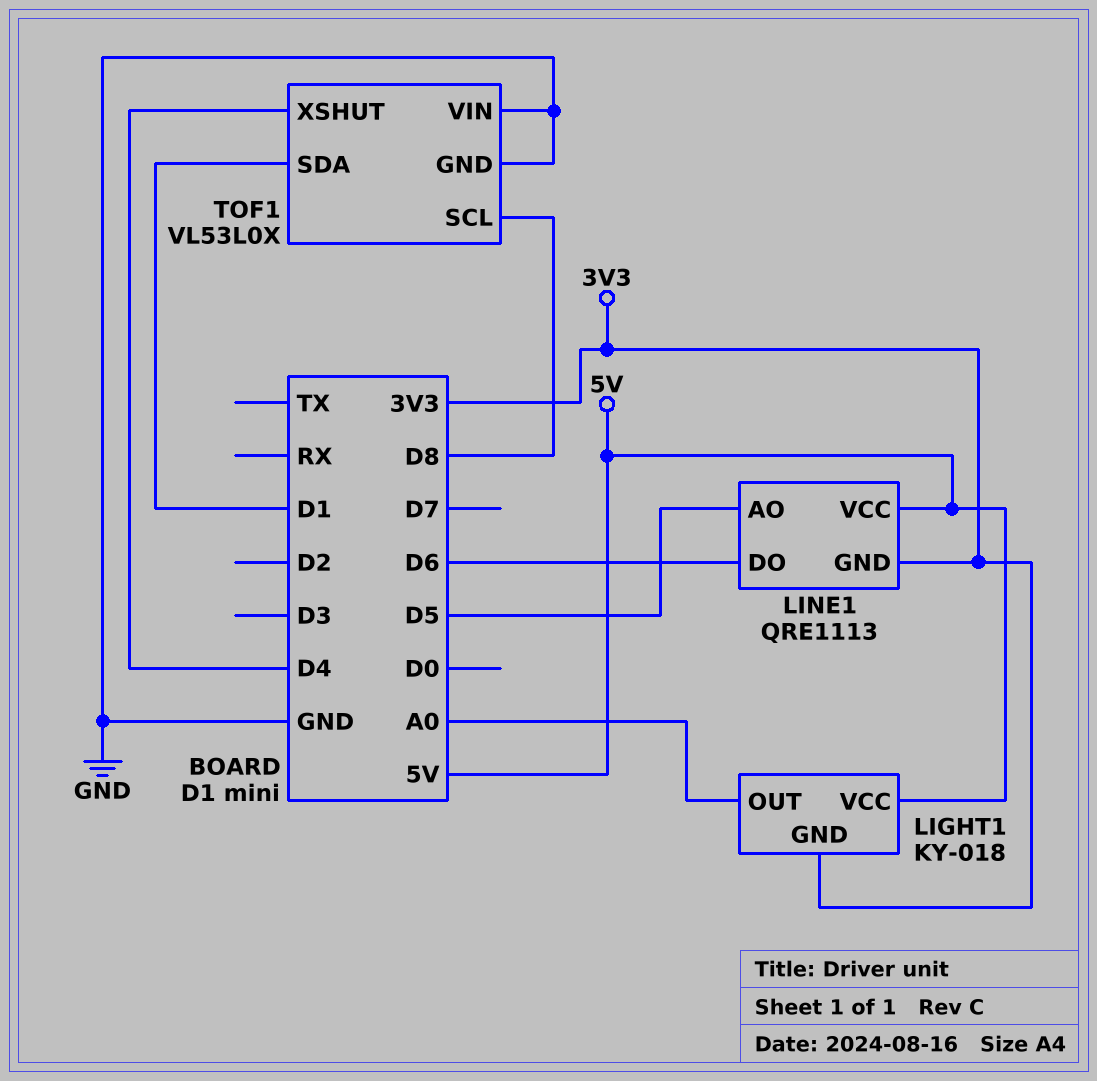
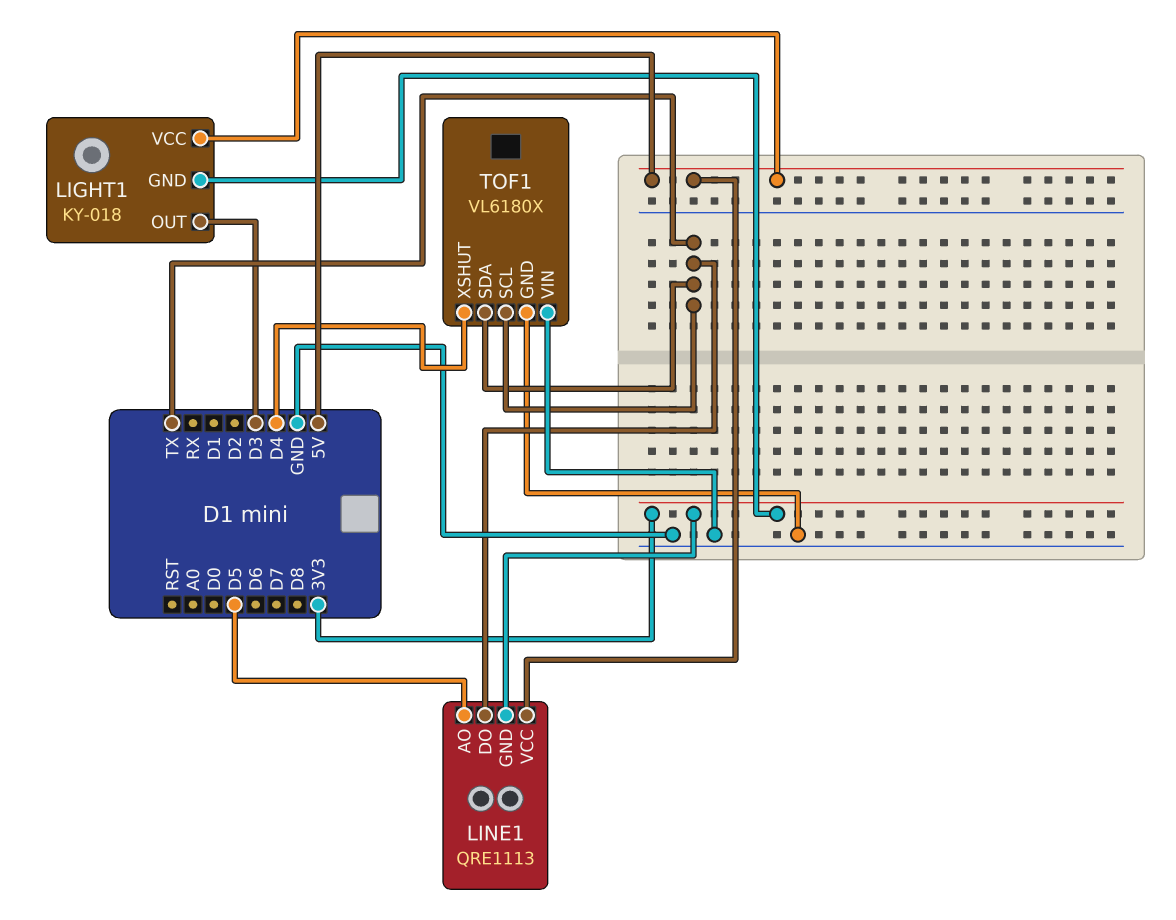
LIGHT1 pin OUT: A0 -> D3
LINE1 pin DO: D6 -> TX
TOF1: VL53L0X -> VL6180X
TOF1 pin SCL: D8 -> TX
TOF1 pin SDA: D1 -> TX

